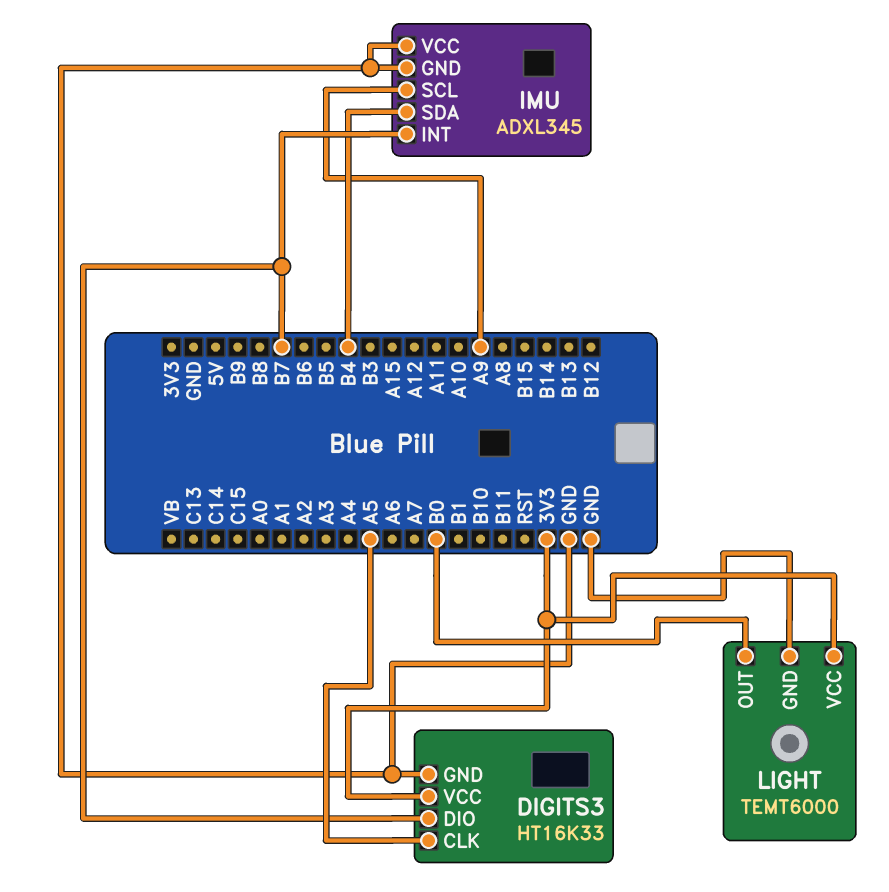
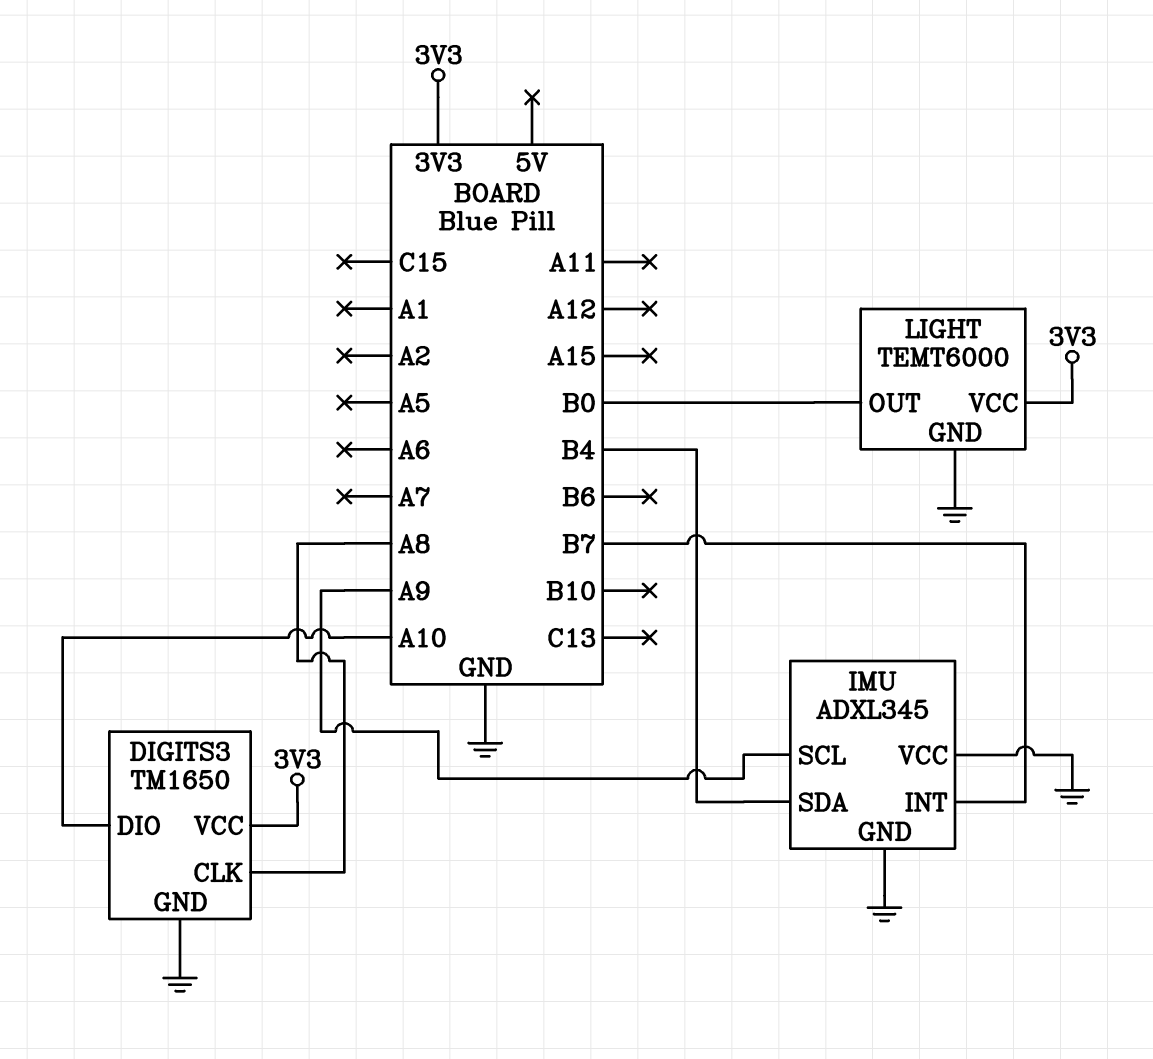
DIGITS3: HT16K33 -> TM1650
DIGITS3 pin CLK: A5 -> A8
DIGITS3 pin DIO: B7 -> A10

